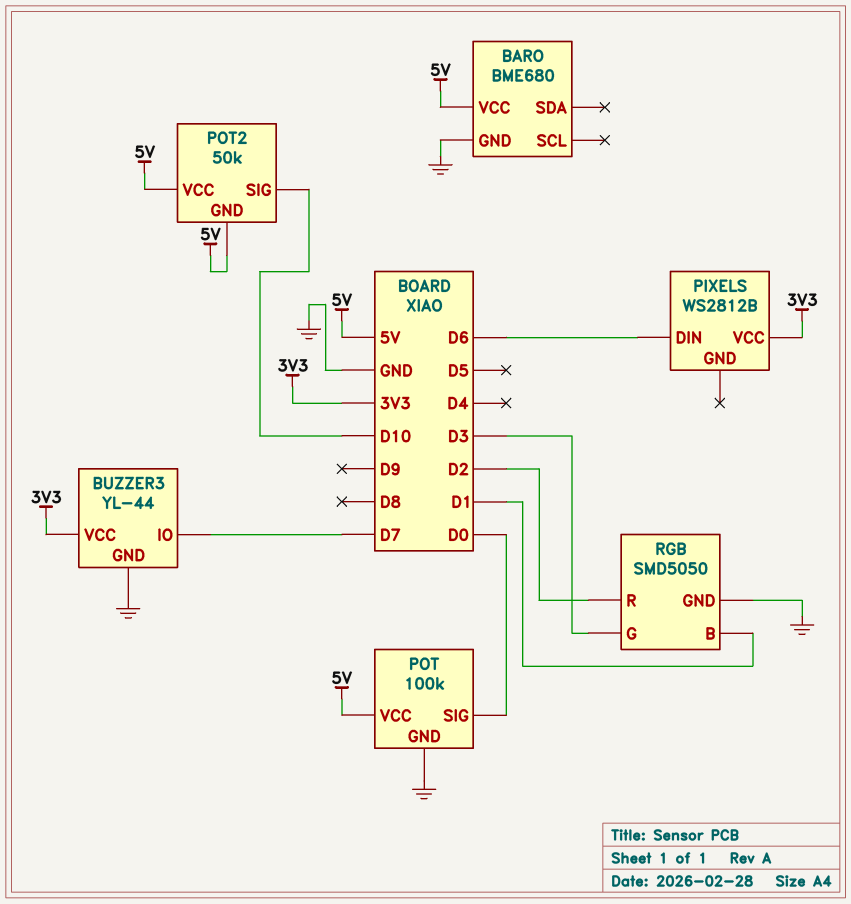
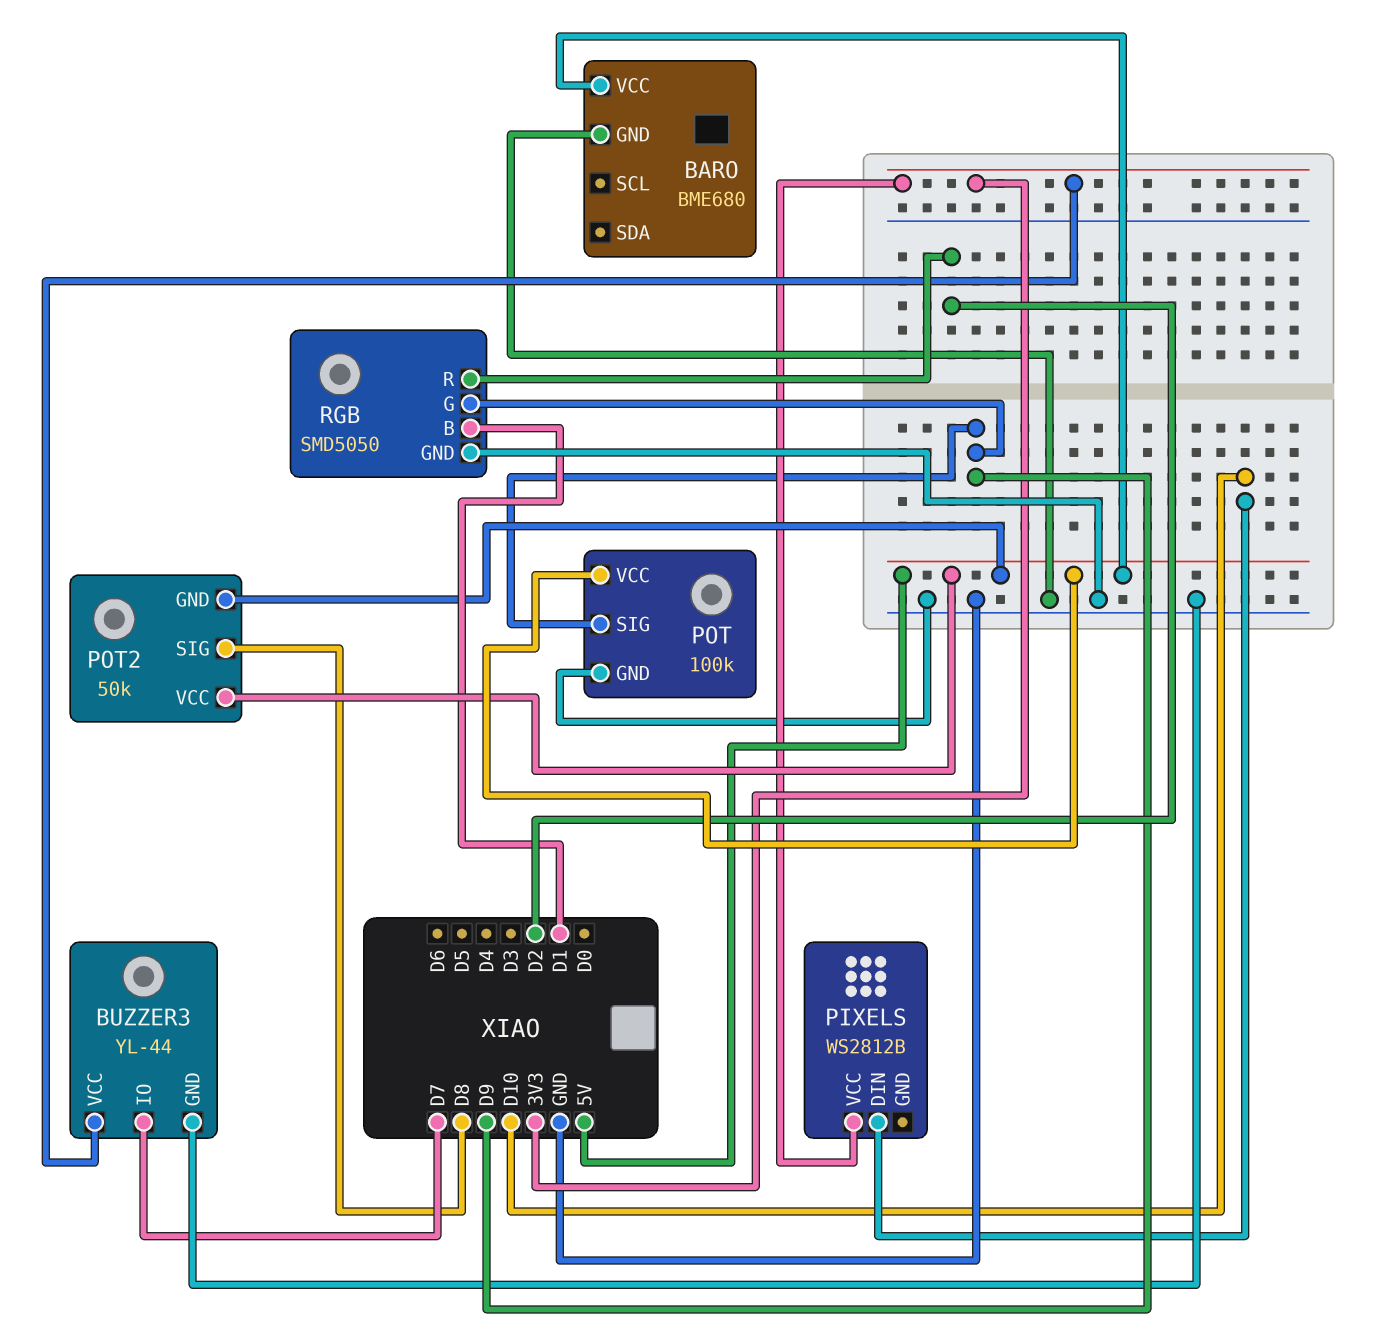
PIXELS pin DIN: D6 -> D10
POT pin SIG: D0 -> D9
POT2 pin SIG: D10 -> D8
RGB pin G: D3 -> D9

